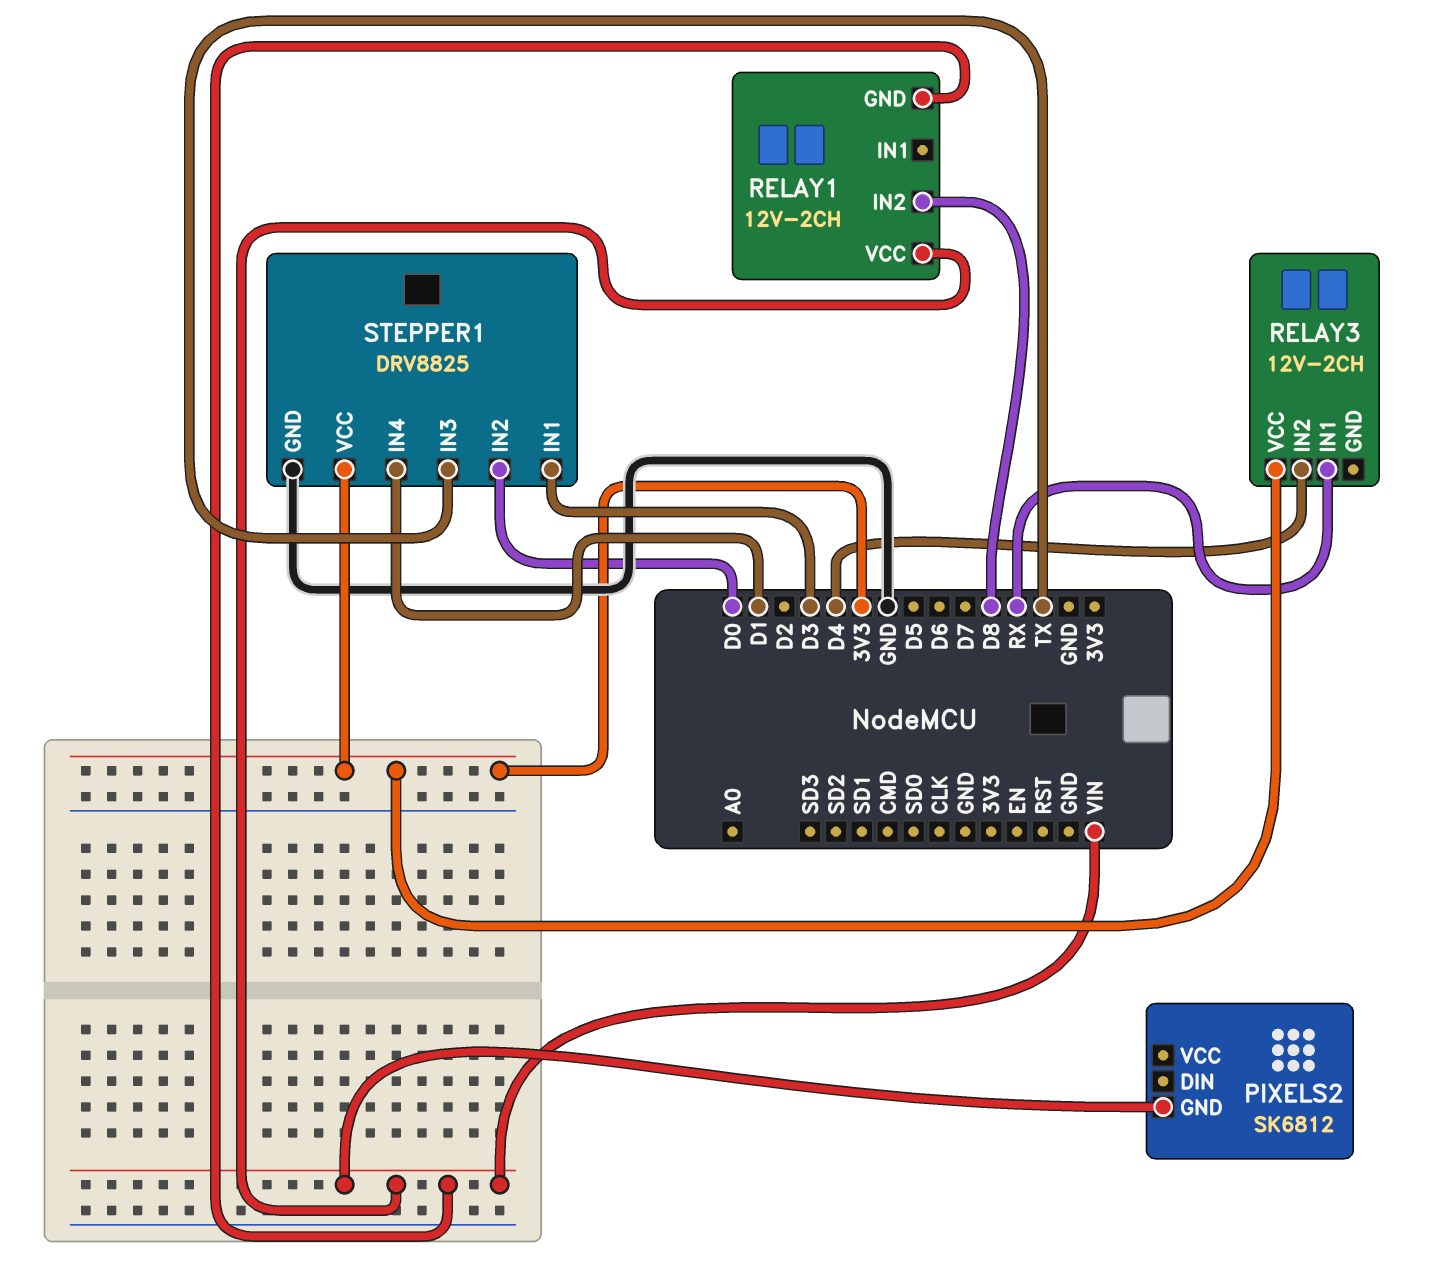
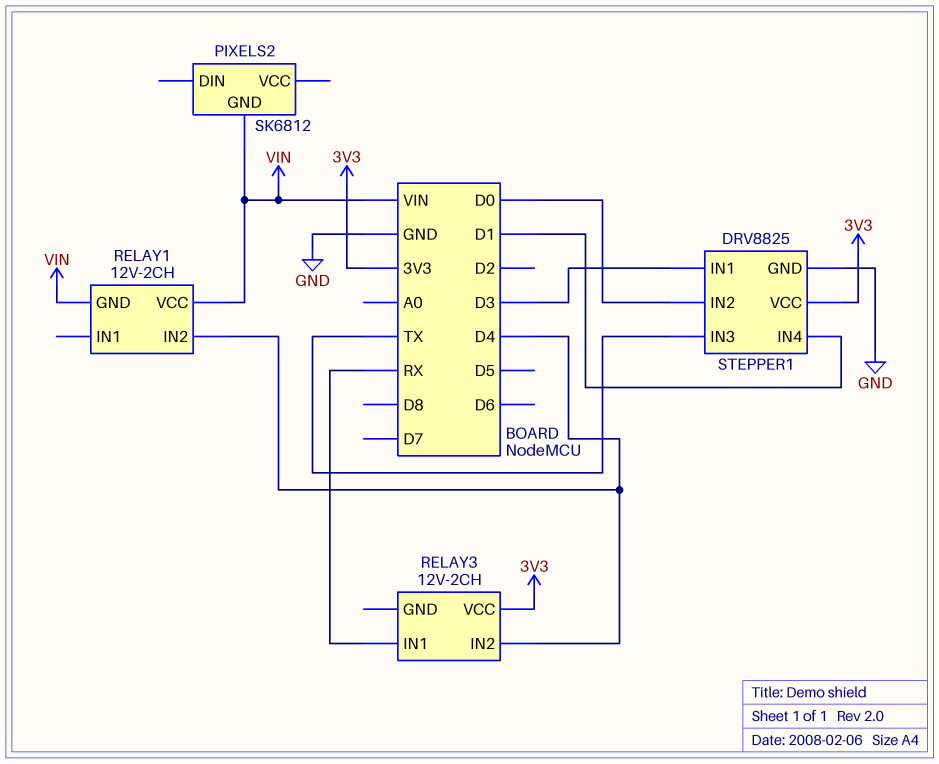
RELAY1 pin IN2: D8 -> D4

